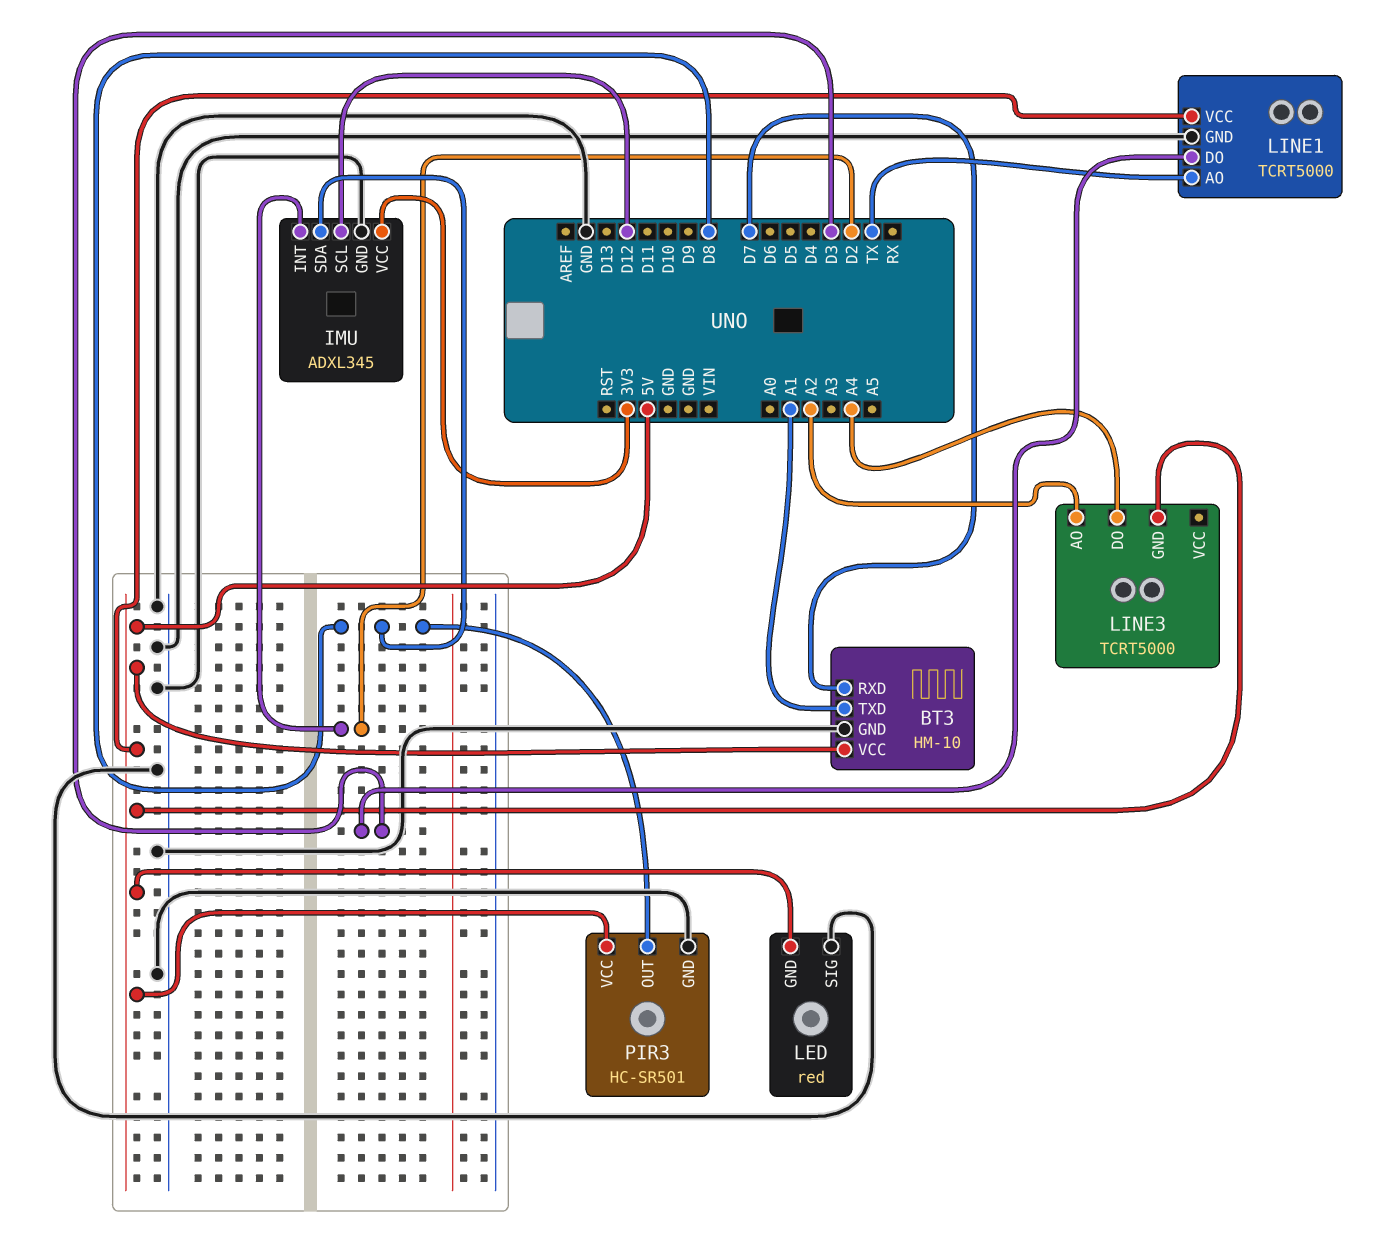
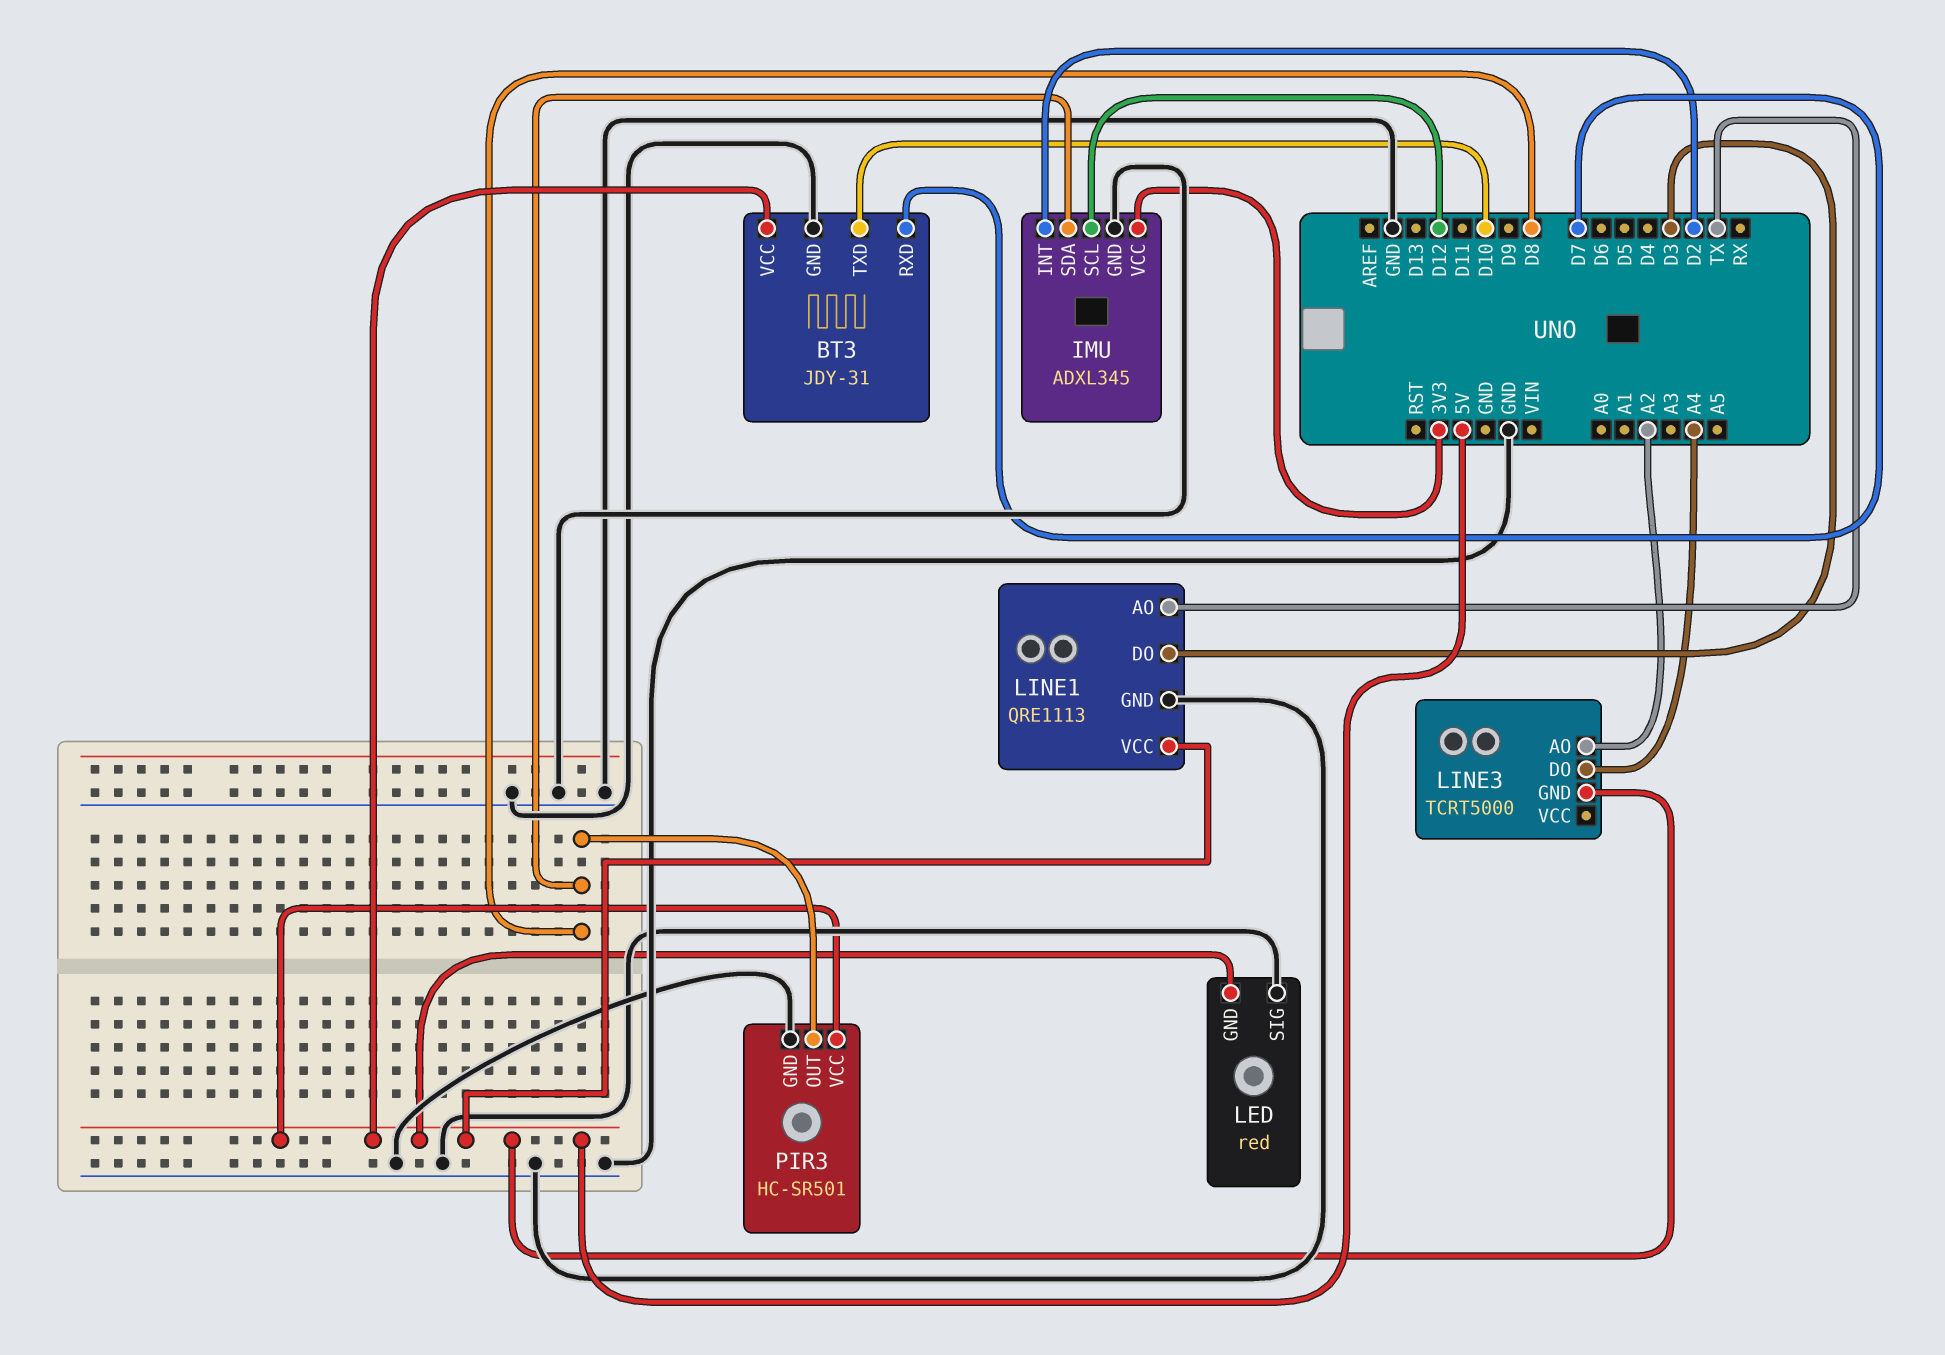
BT3: HM-10 -> JDY-31
BT3 pin TXD: A1 -> D10
LINE1: TCRT5000 -> QRE1113

